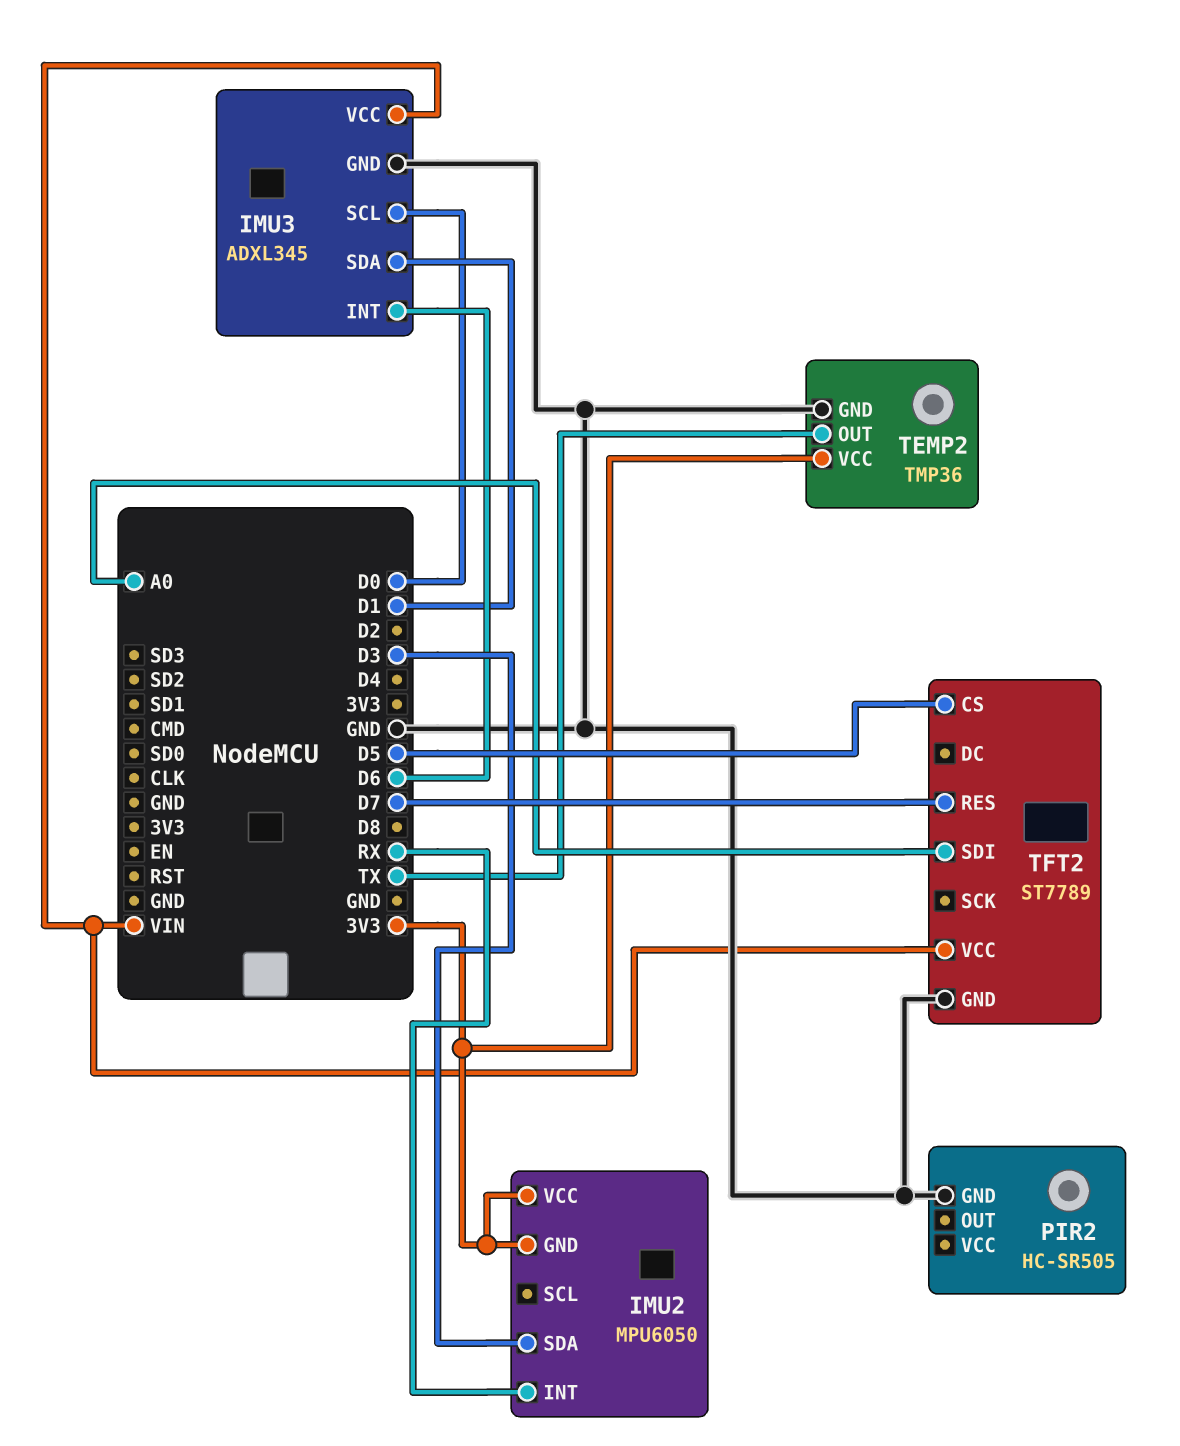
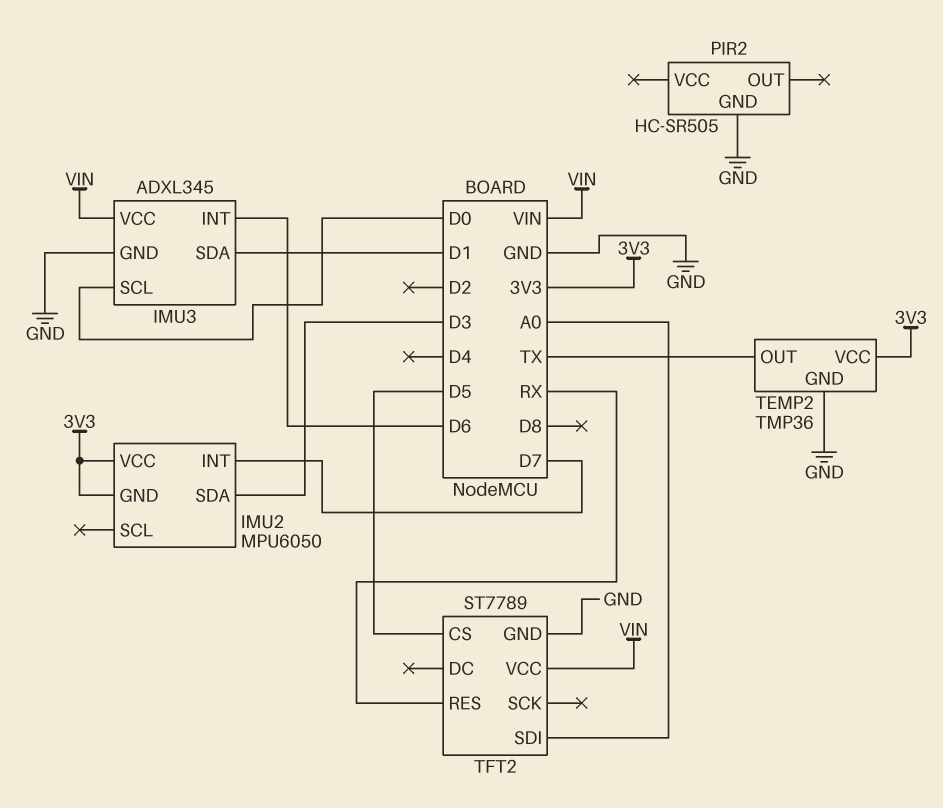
IMU2 pin INT: RX -> D7
TFT2 pin RES: D7 -> RX

